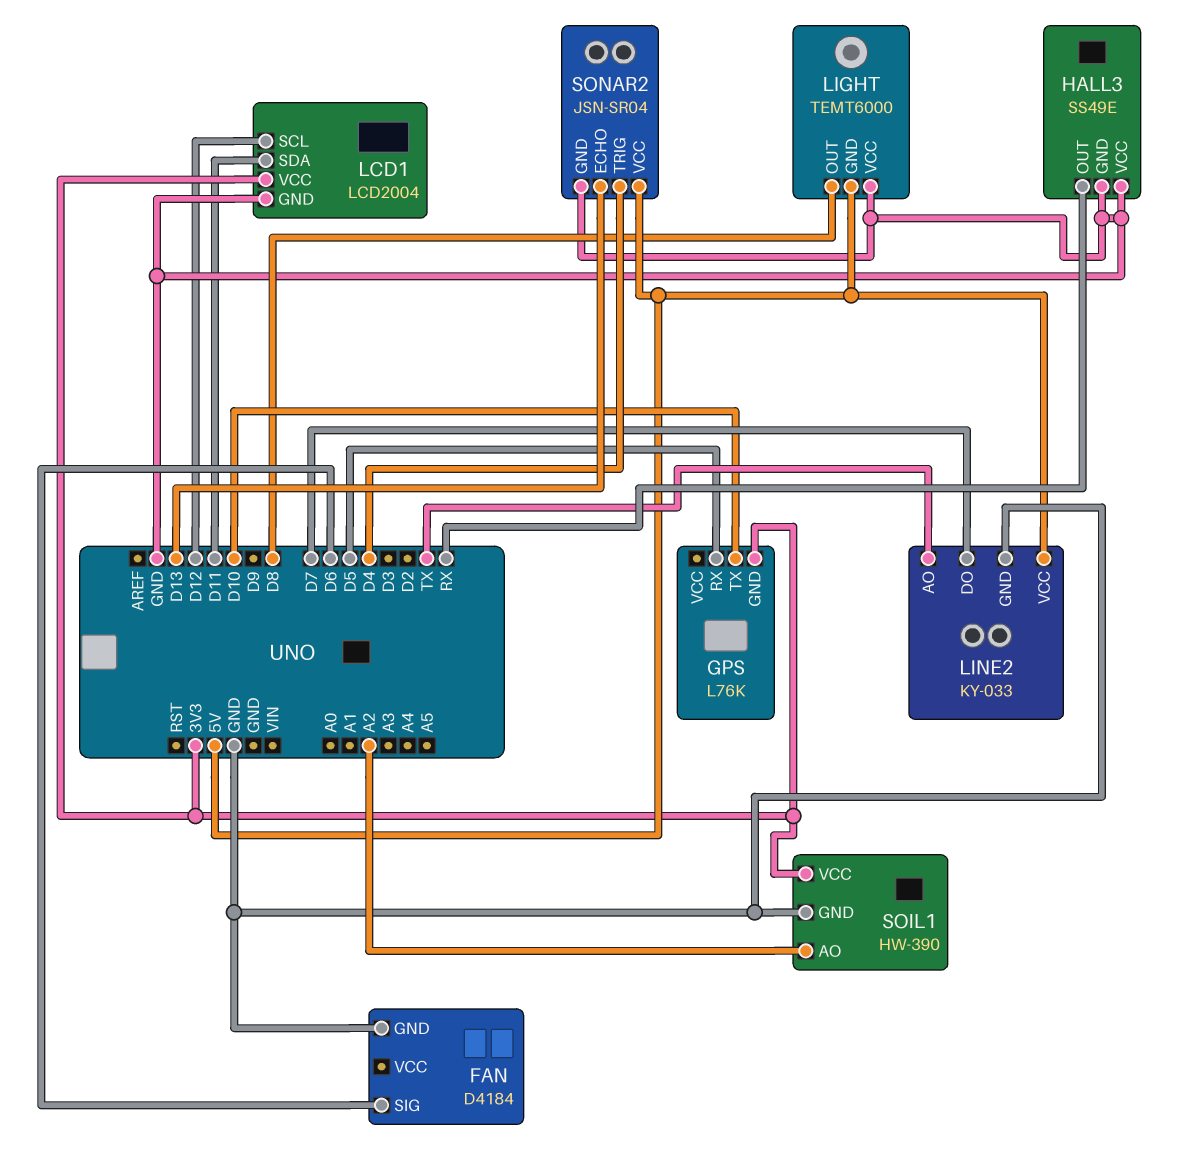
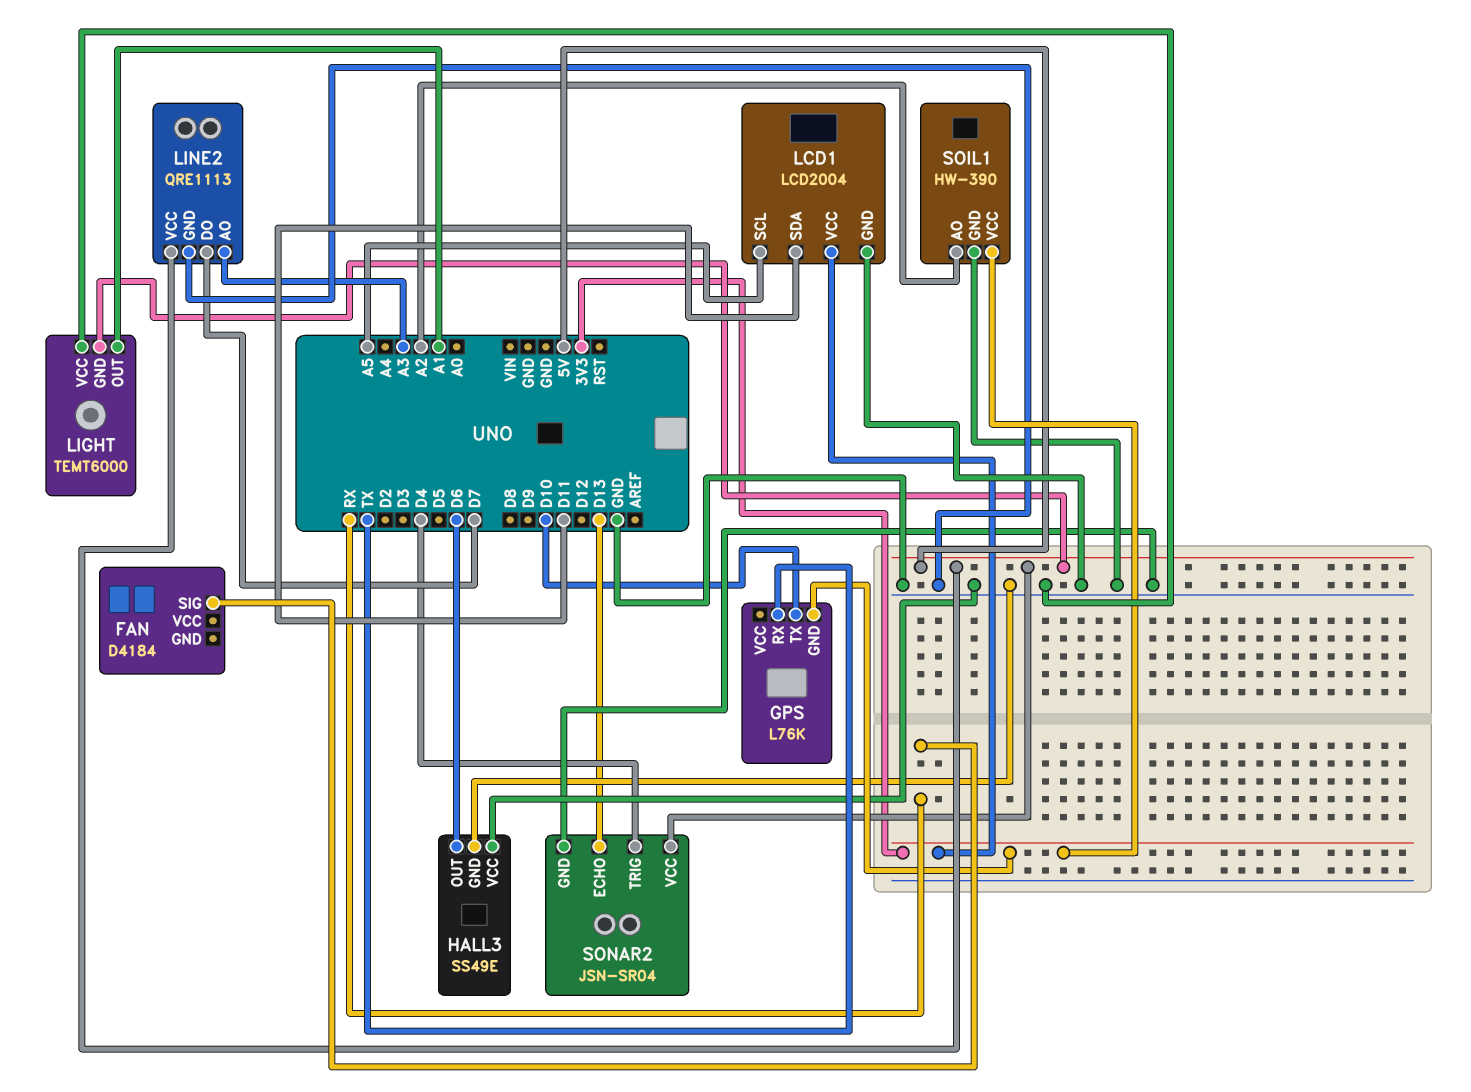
FAN pin GND: GND -> none
FAN pin SIG: D6 -> RX
GPS pin RX: D5 -> TX
HALL3 pin OUT: RX -> D6
LCD1 pin SCL: D12 -> A5
LIGHT pin OUT: D8 -> A1
LINE2: KY-033 -> QRE1113
LINE2 pin AO: TX -> A3

